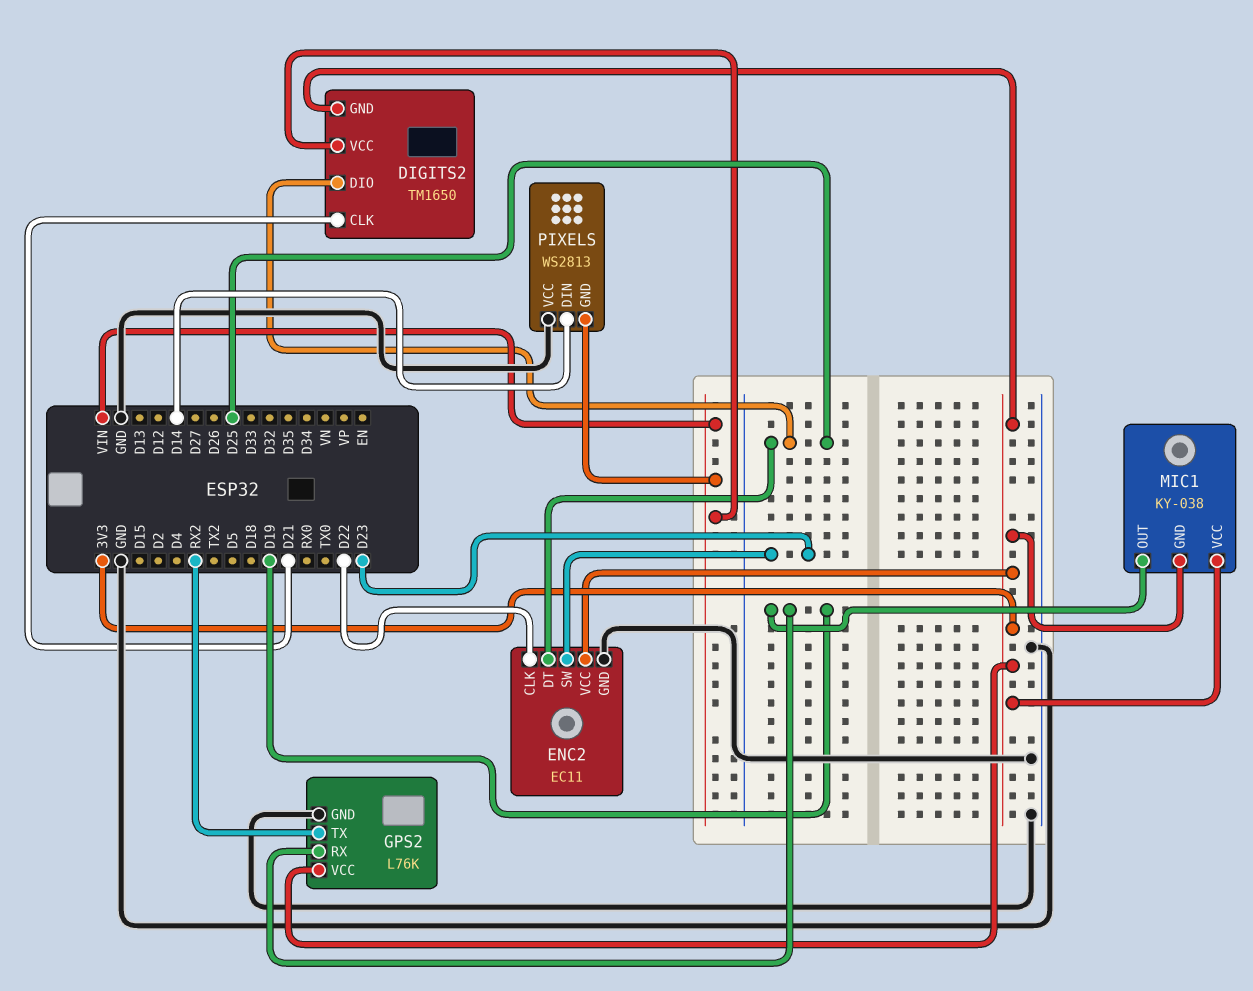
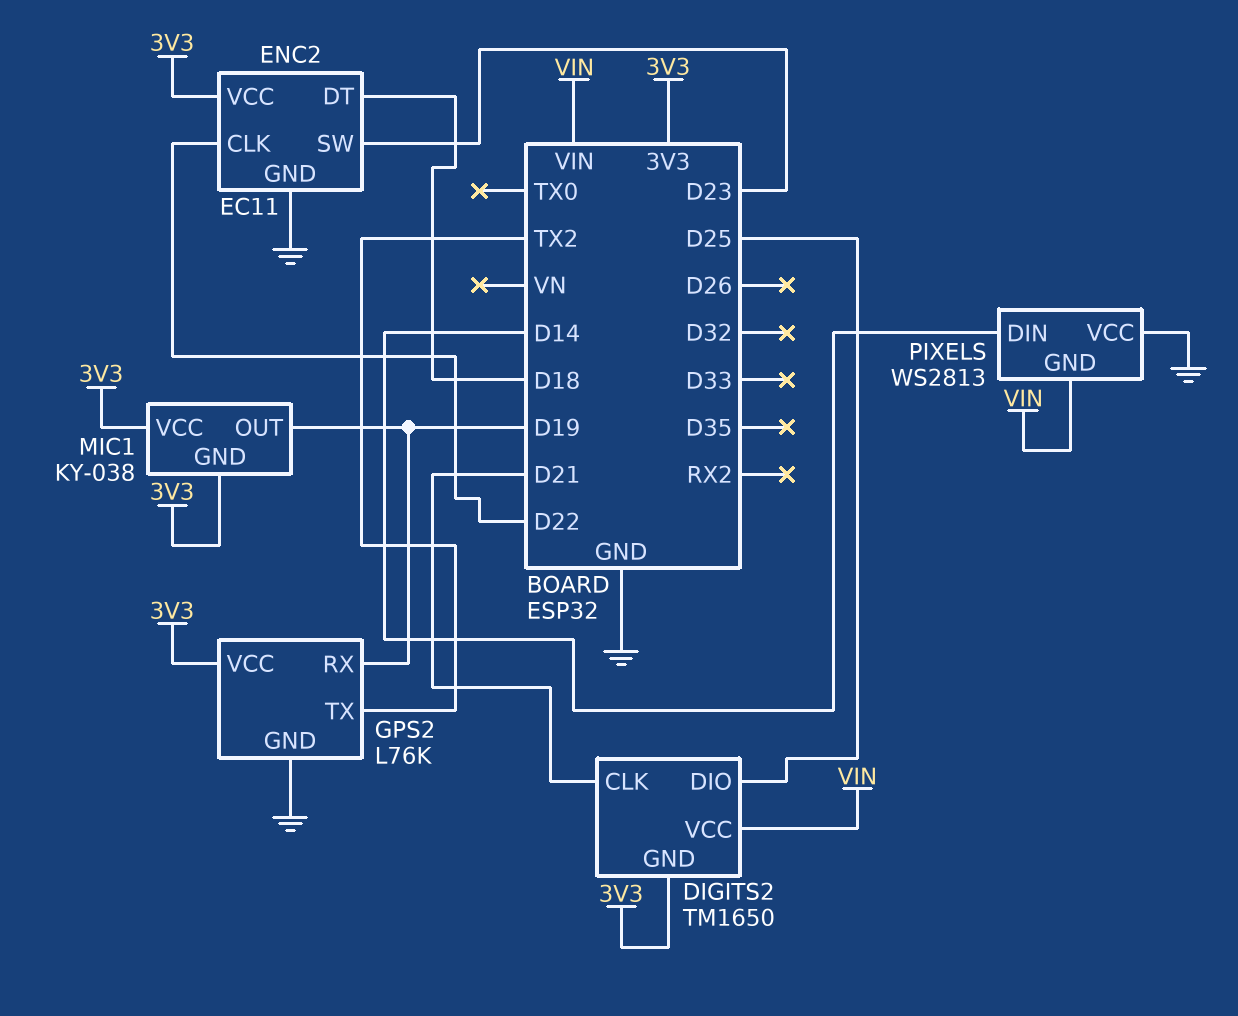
ENC2 pin DT: D25 -> D18
GPS2 pin TX: RX2 -> TX2

